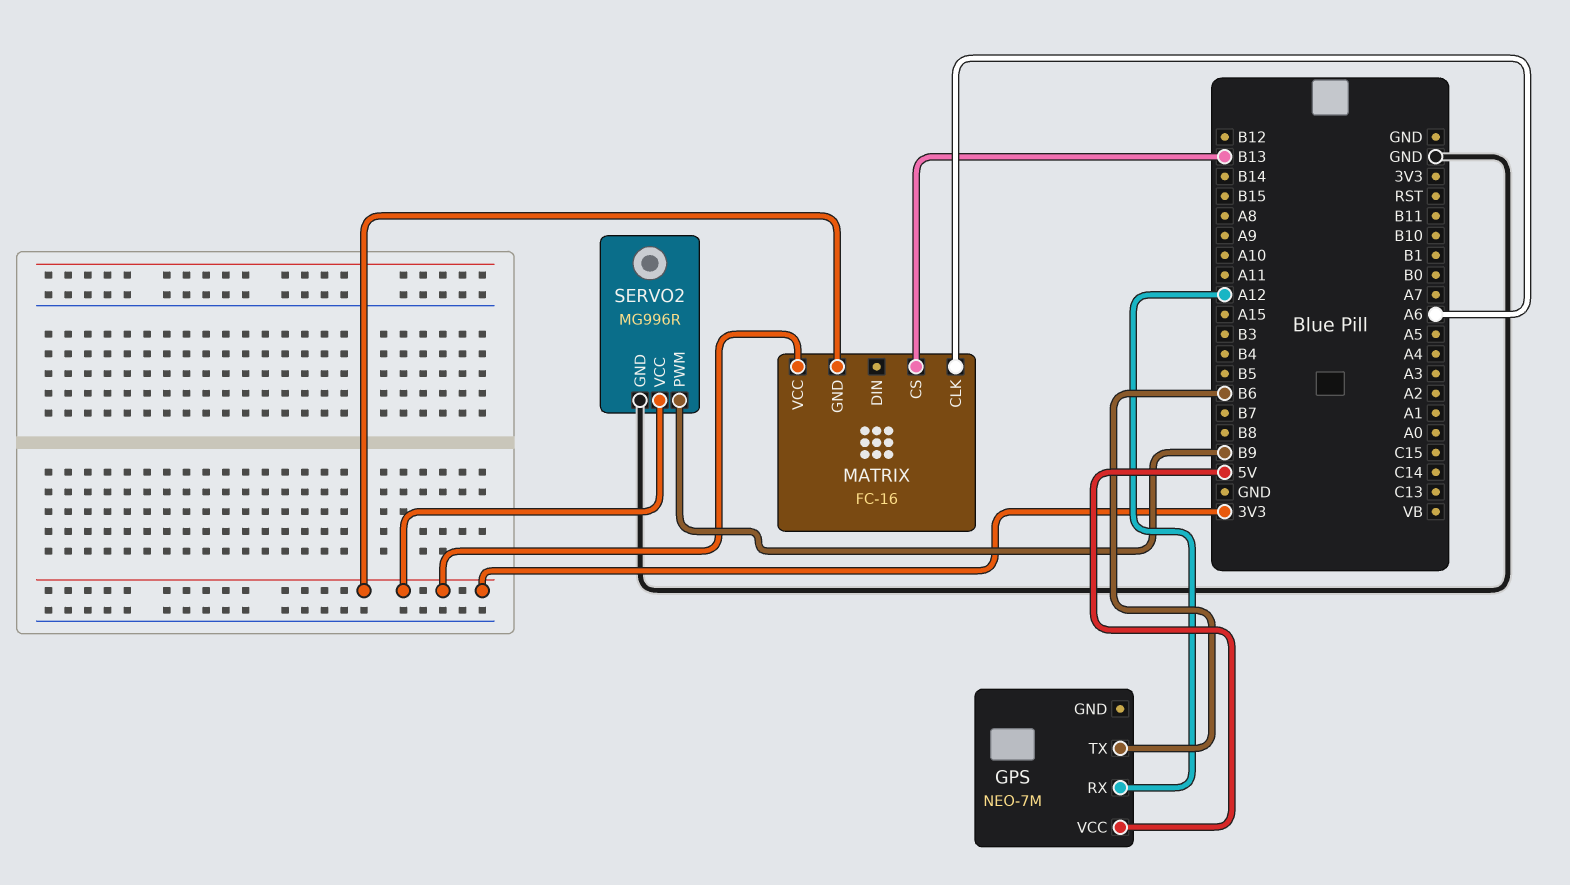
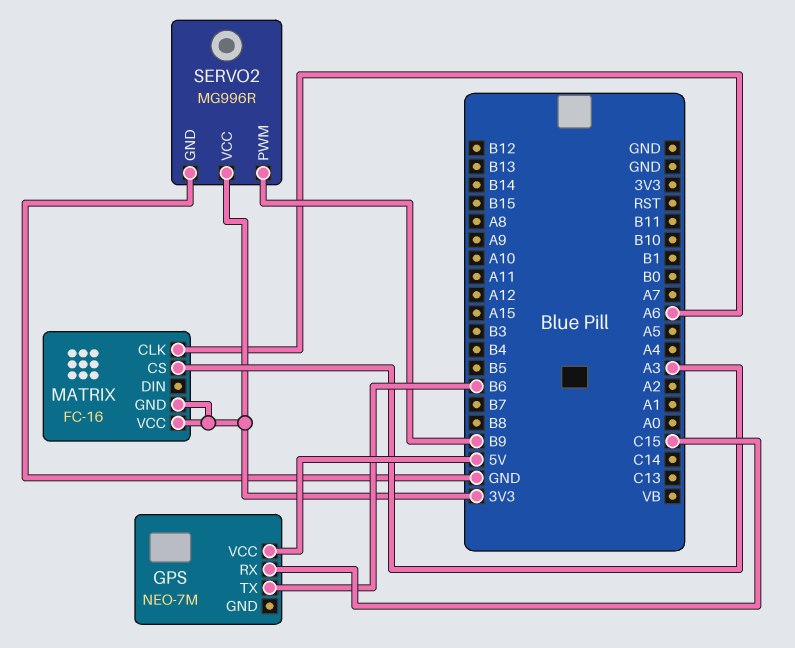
GPS pin RX: A12 -> C15
MATRIX pin CS: B13 -> A3

